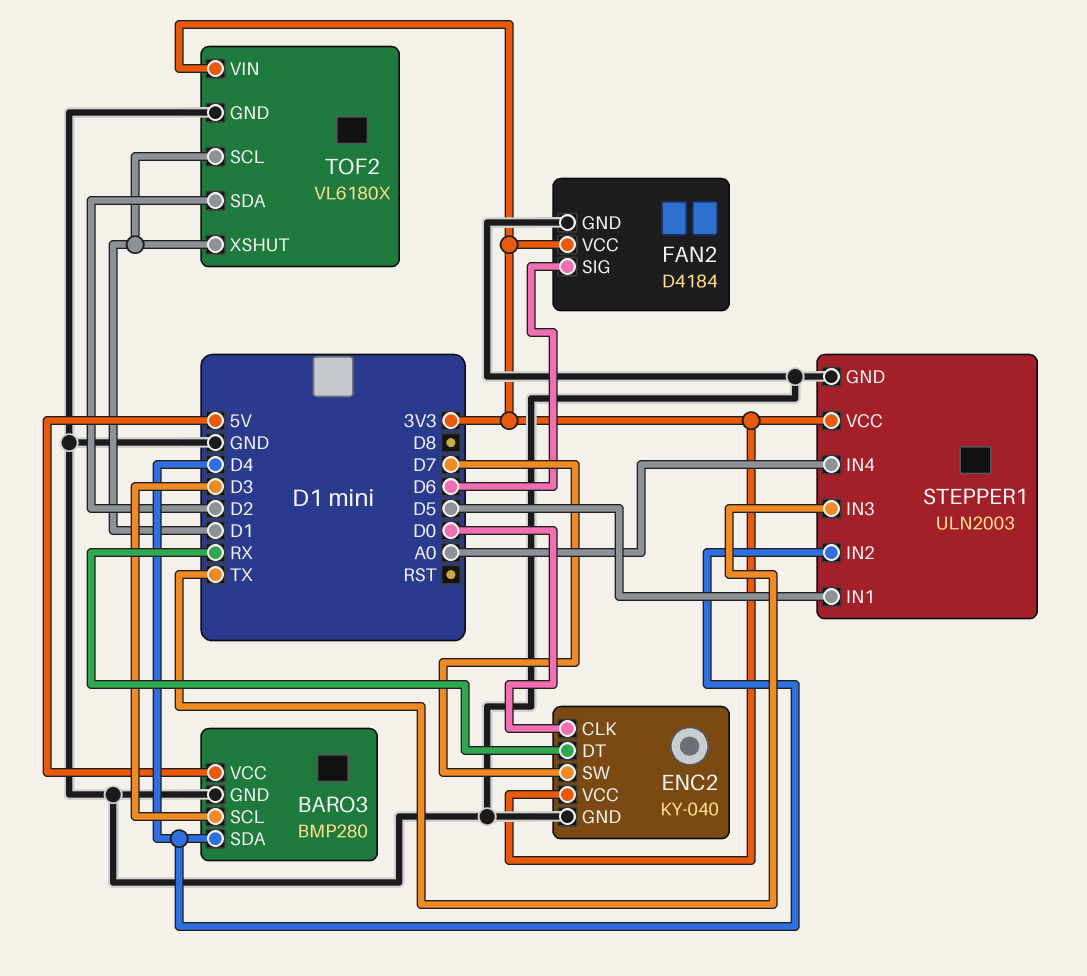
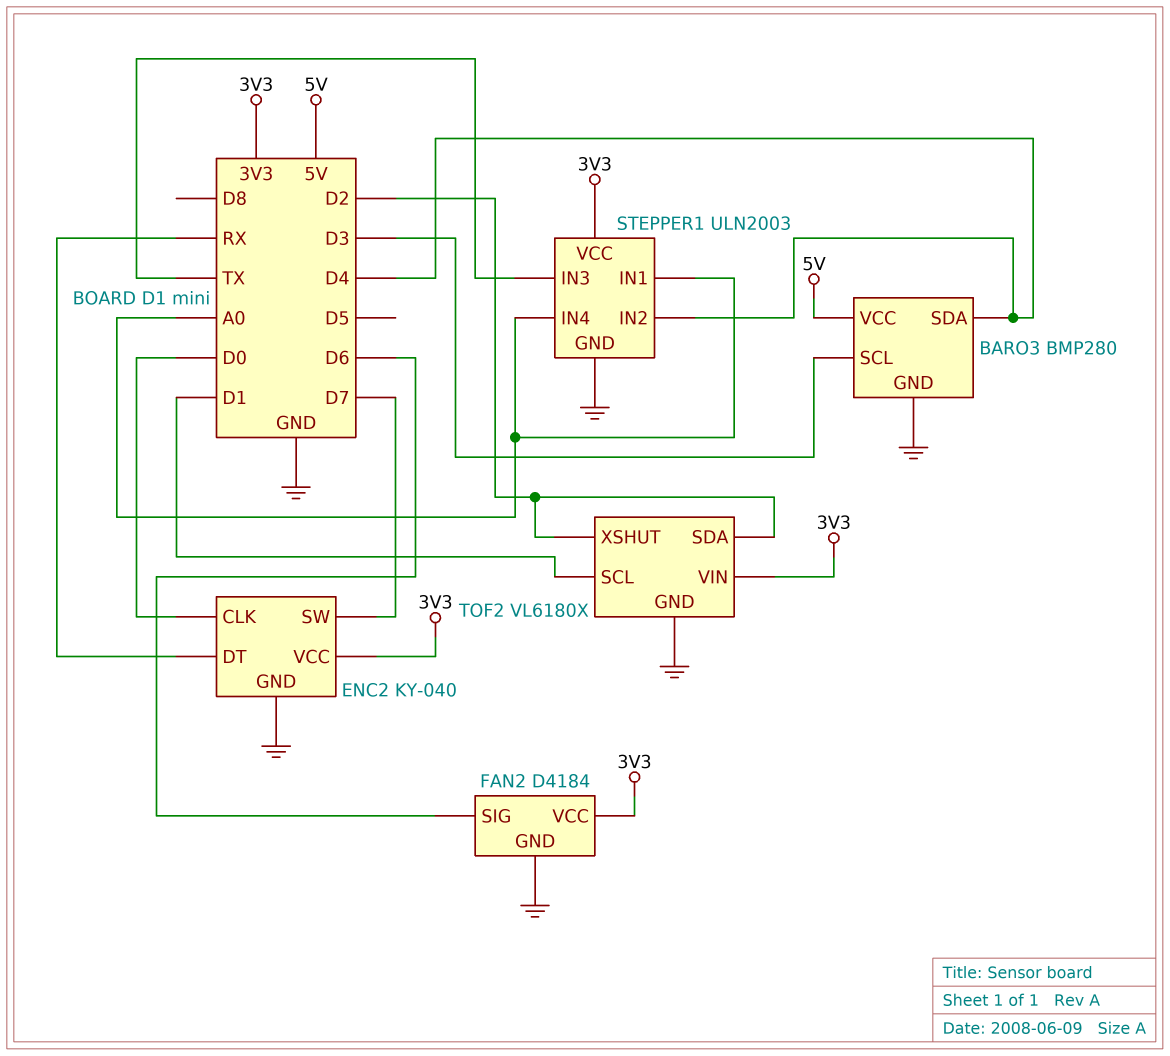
STEPPER1 pin IN1: D5 -> A0
TOF2 pin XSHUT: D1 -> D2

